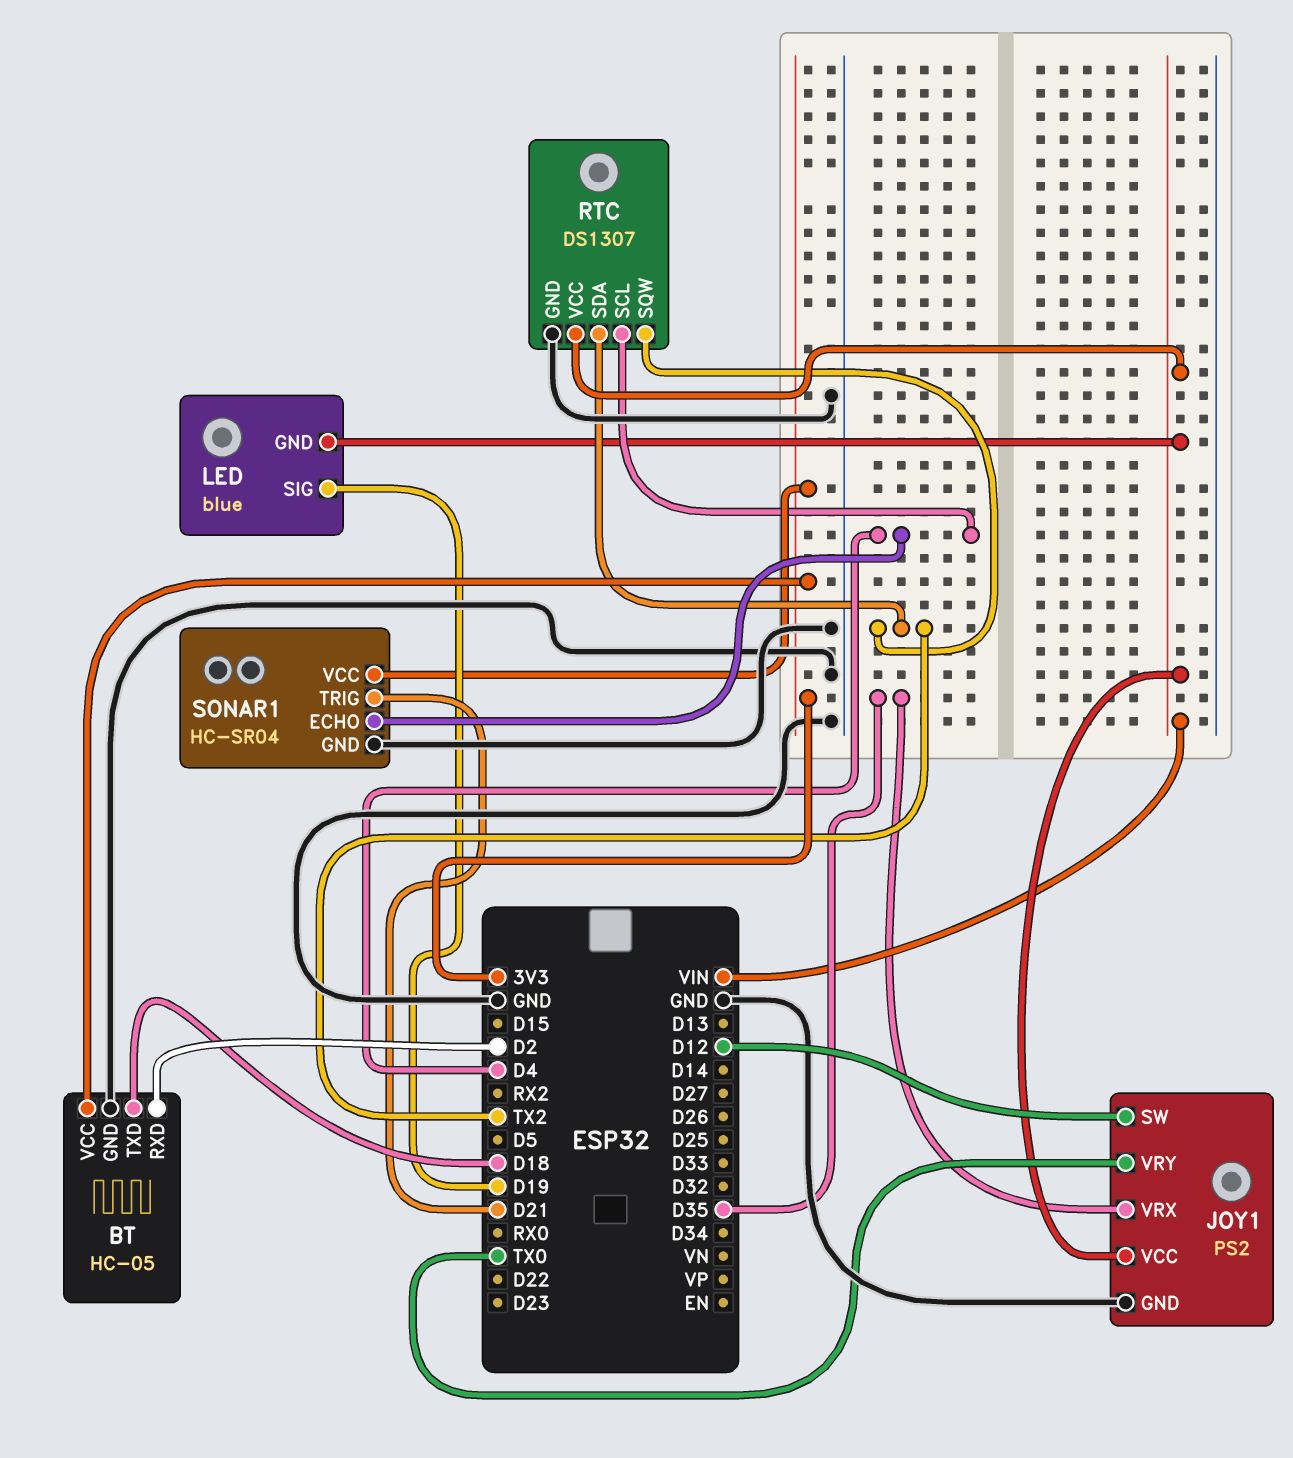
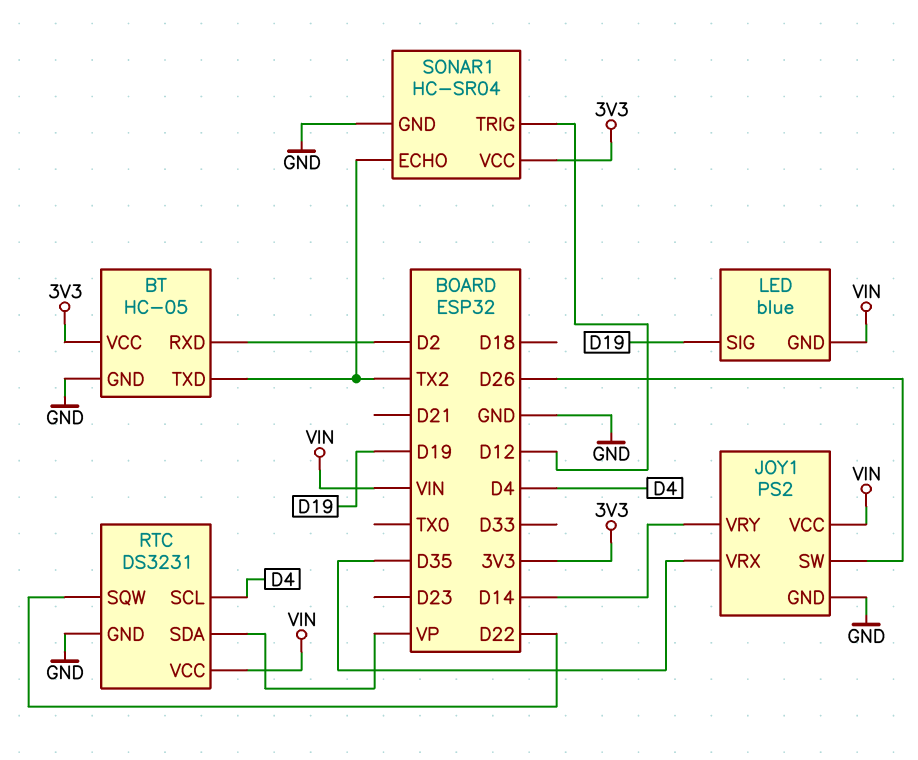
BT pin TXD: D18 -> TX2
JOY1 pin SW: D12 -> D26
JOY1 pin VRY: TX0 -> D14
RTC: DS1307 -> DS3231
RTC pin SDA: TX2 -> VP
RTC pin SQW: TX2 -> D22
SONAR1 pin ECHO: D4 -> TX2
SONAR1 pin TRIG: D21 -> D12

